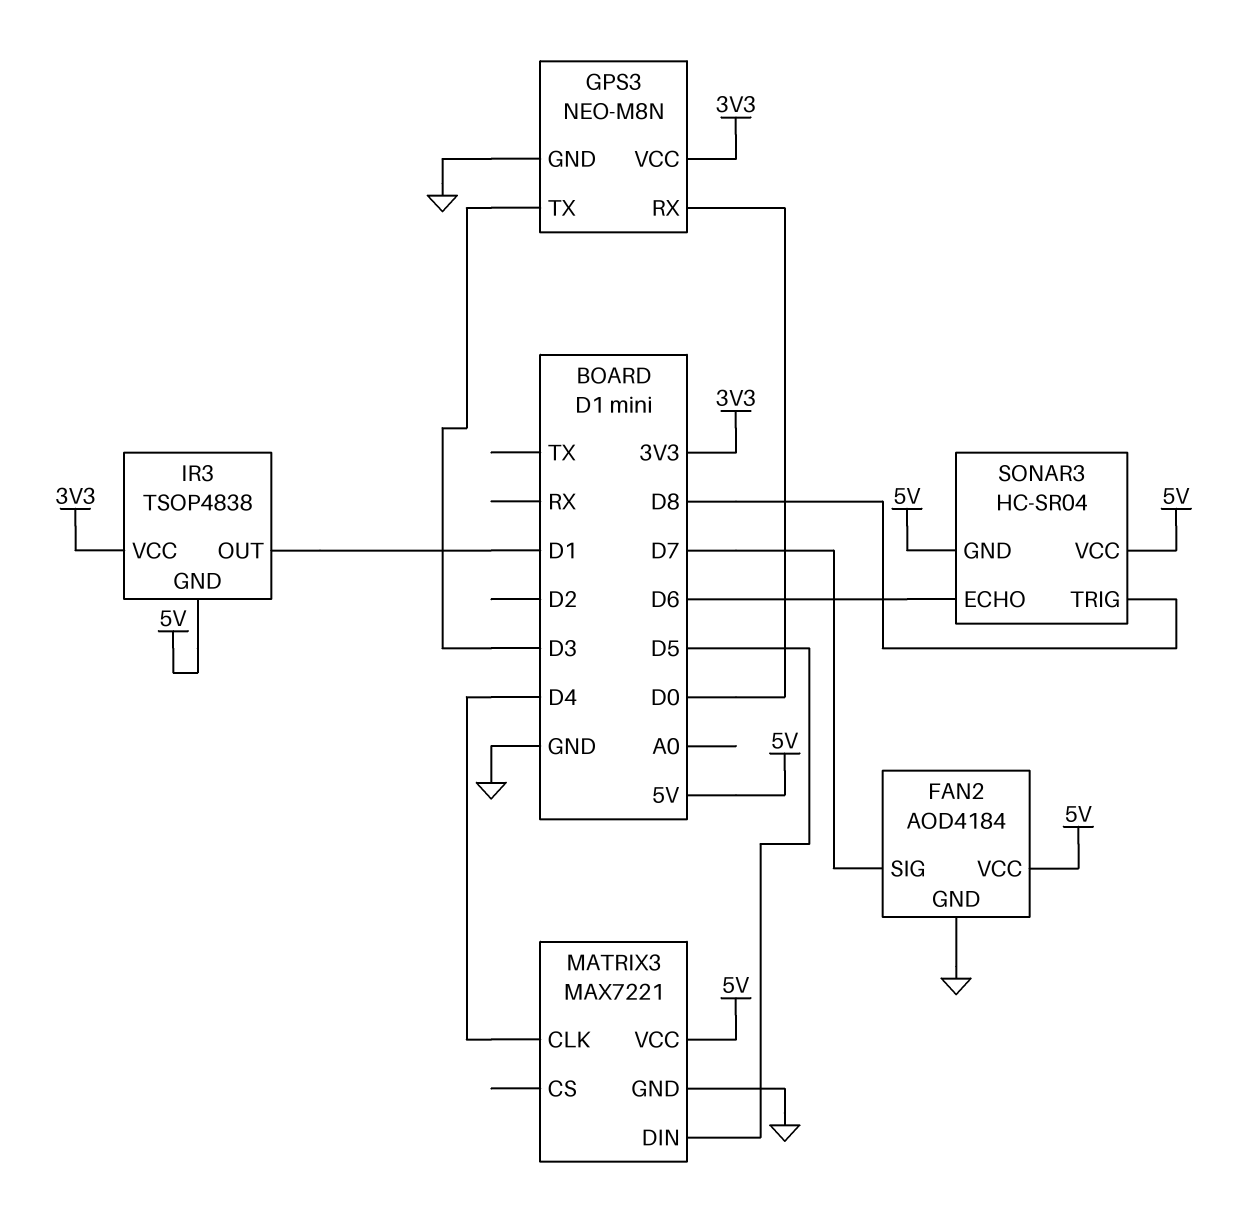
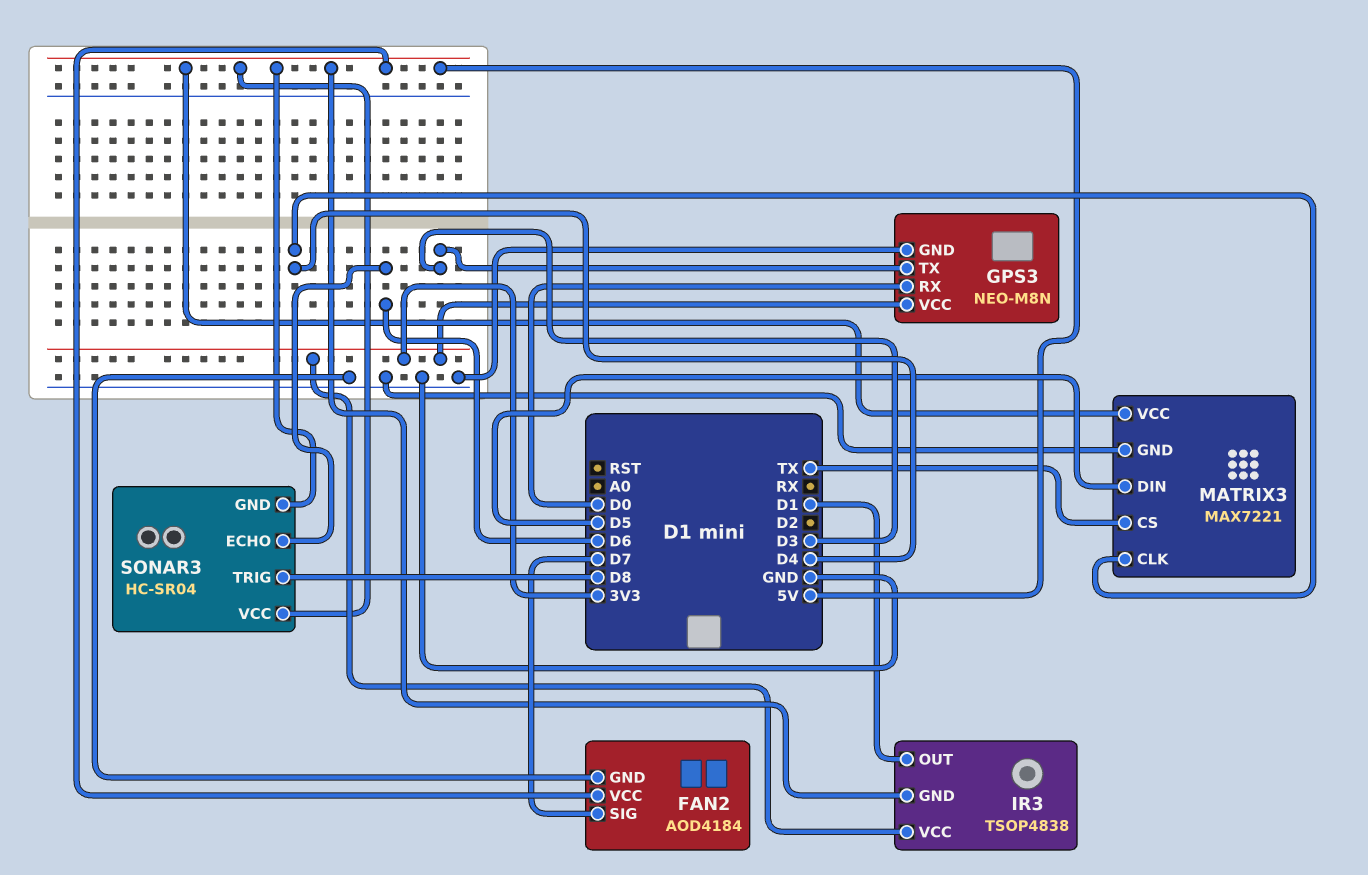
MATRIX3 pin CS: none -> TX

